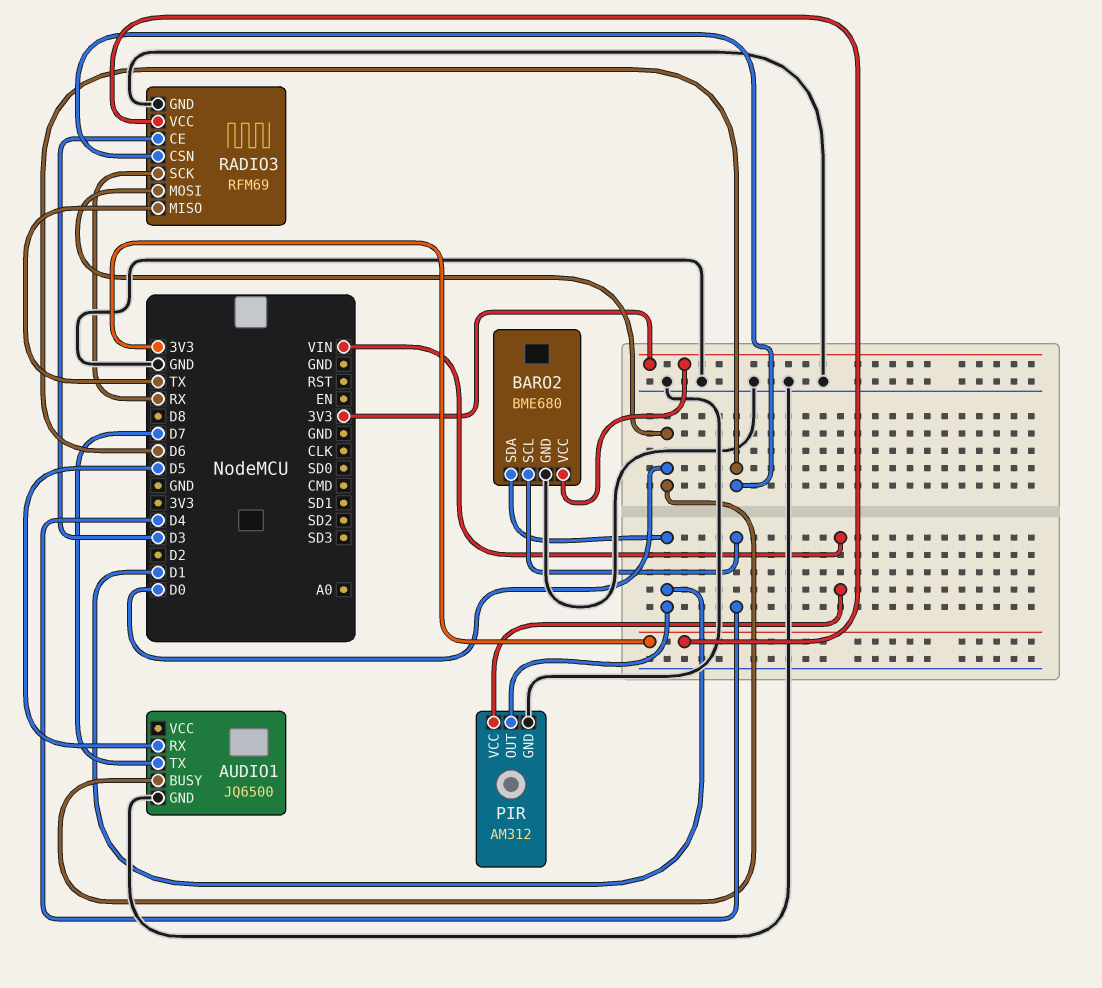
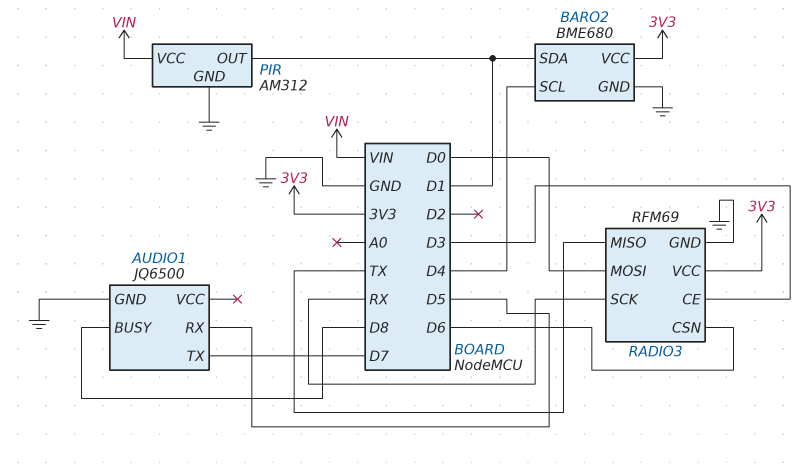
AUDIO1 pin BUSY: D0 -> D8

